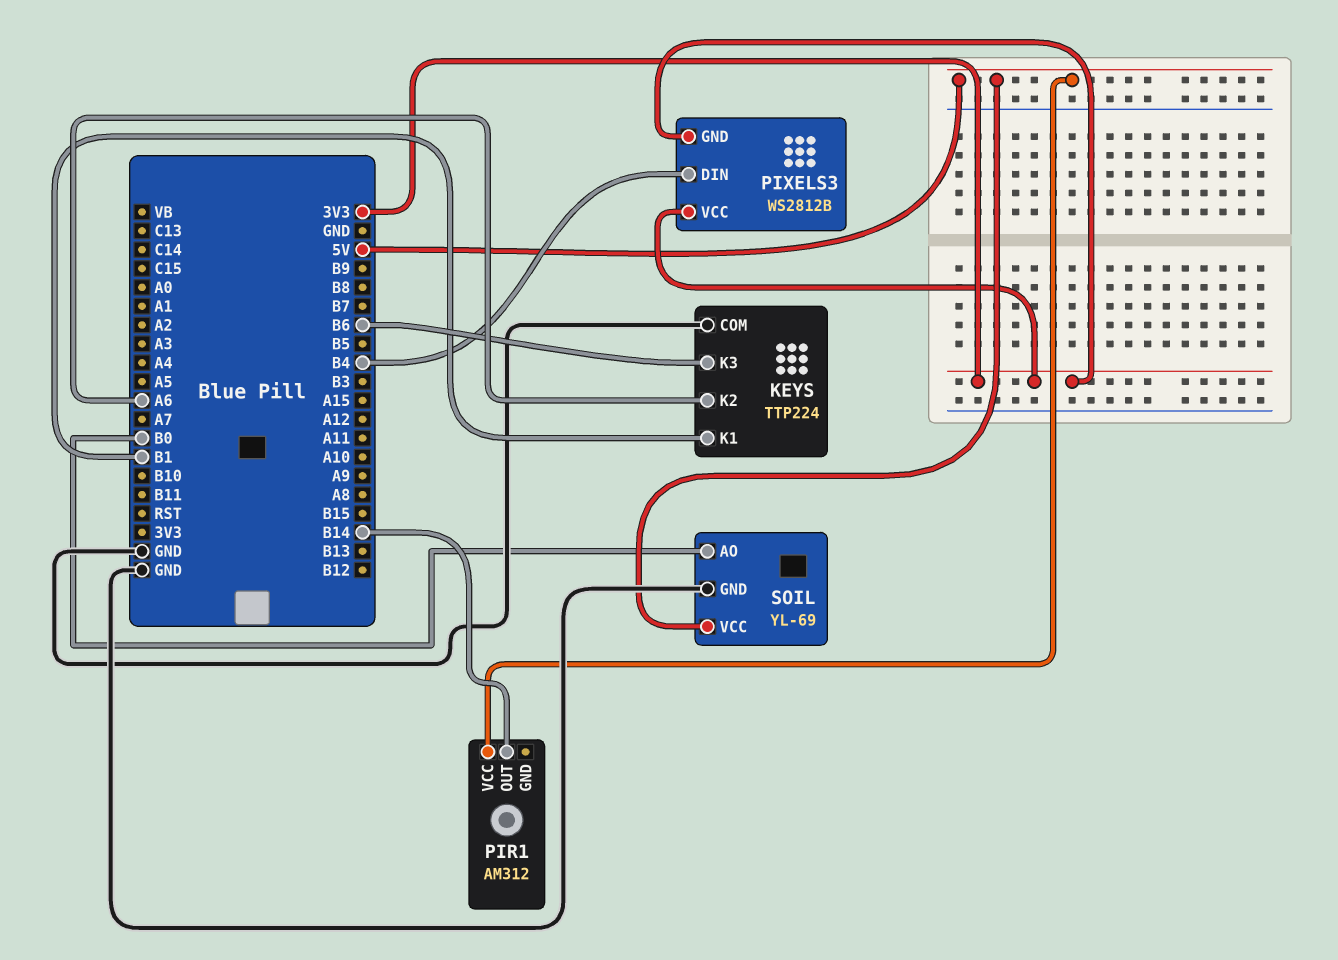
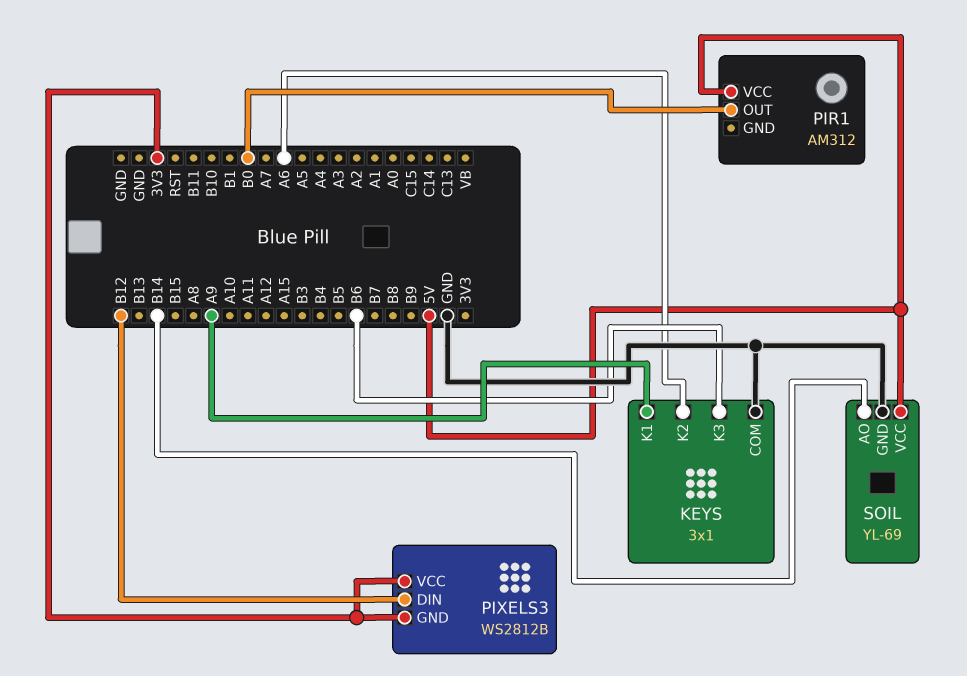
KEYS: TTP224 -> 3x1
KEYS pin K1: B1 -> A9
PIR1 pin OUT: B14 -> B0
PIXELS3 pin DIN: B4 -> B12
SOIL pin AO: B0 -> B14

